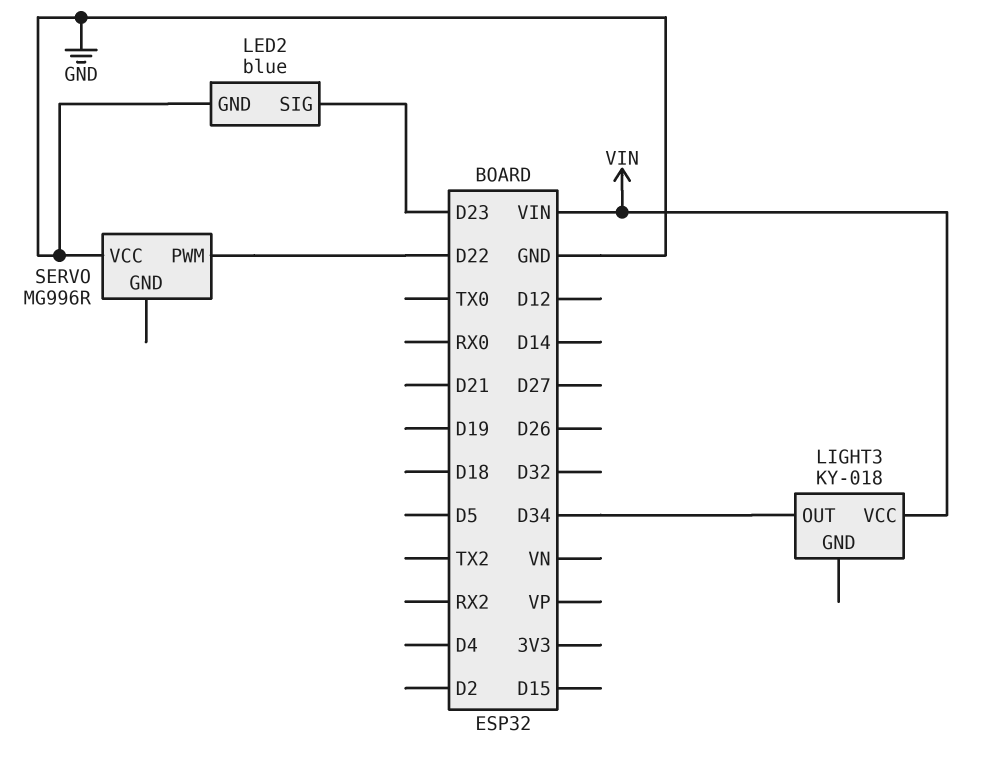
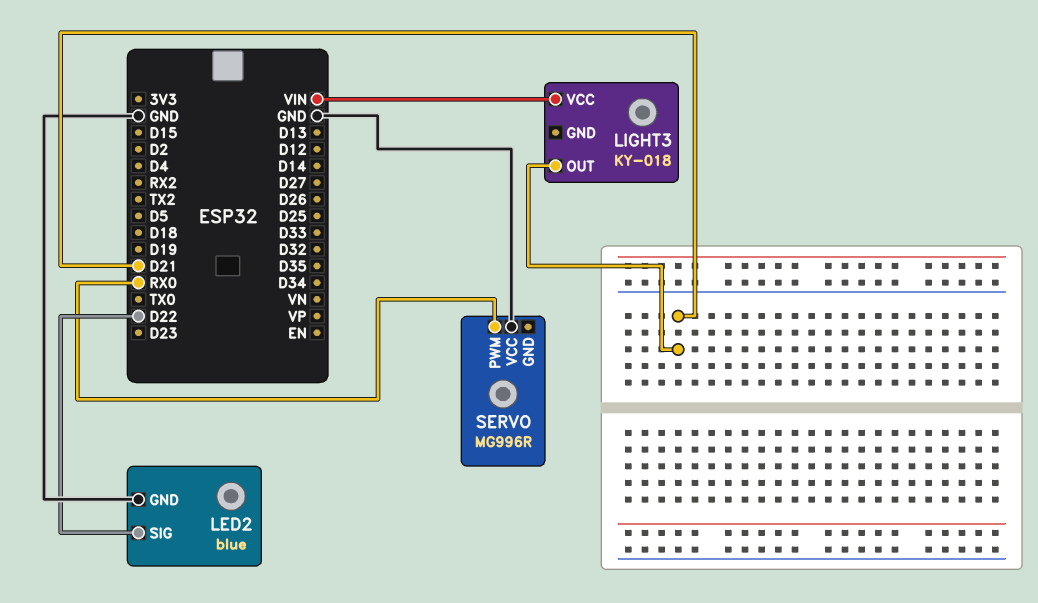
LED2 pin SIG: D23 -> D22
LIGHT3 pin OUT: D34 -> D21
SERVO pin PWM: D22 -> RX0

